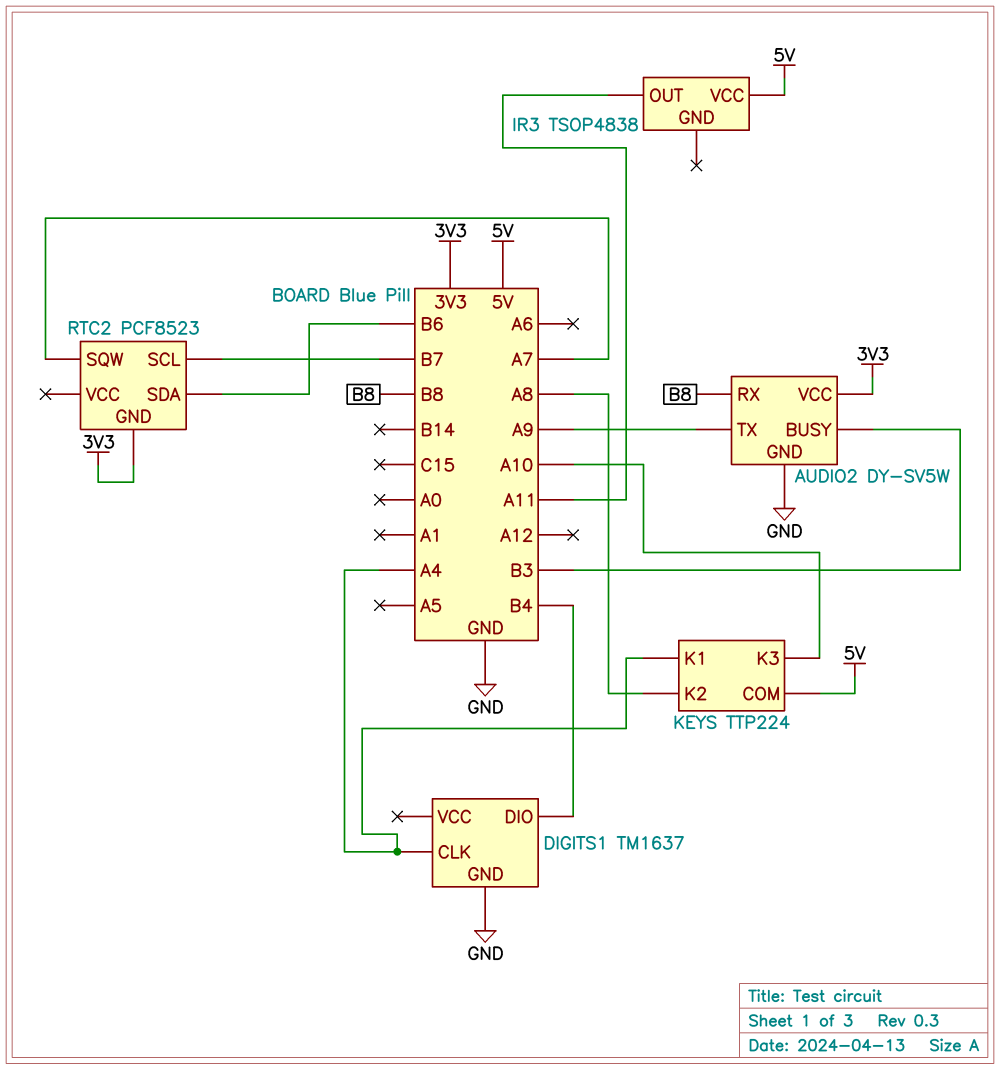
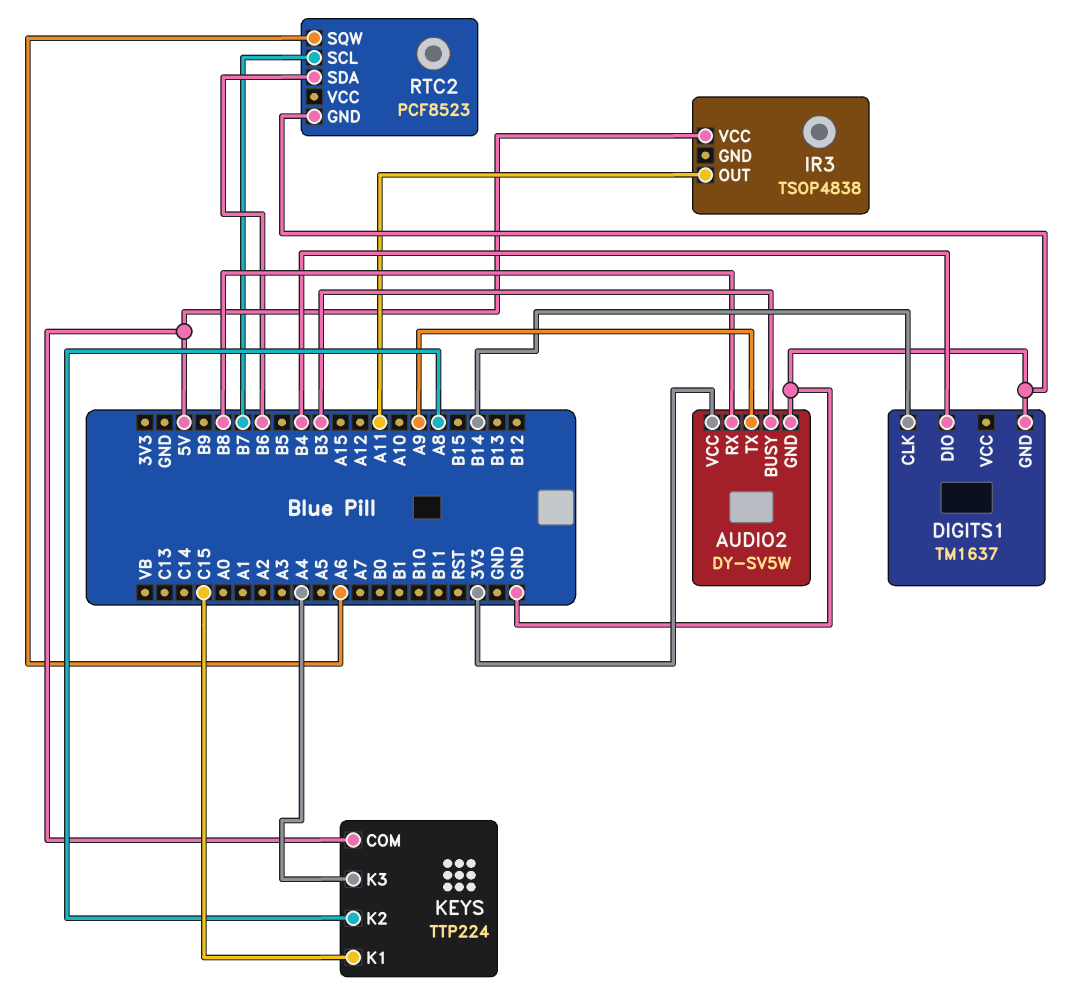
DIGITS1 pin CLK: A4 -> B14
KEYS pin K1: A4 -> C15
KEYS pin K3: A10 -> A4
RTC2 pin GND: 3V3 -> GND
RTC2 pin SQW: A7 -> A6

